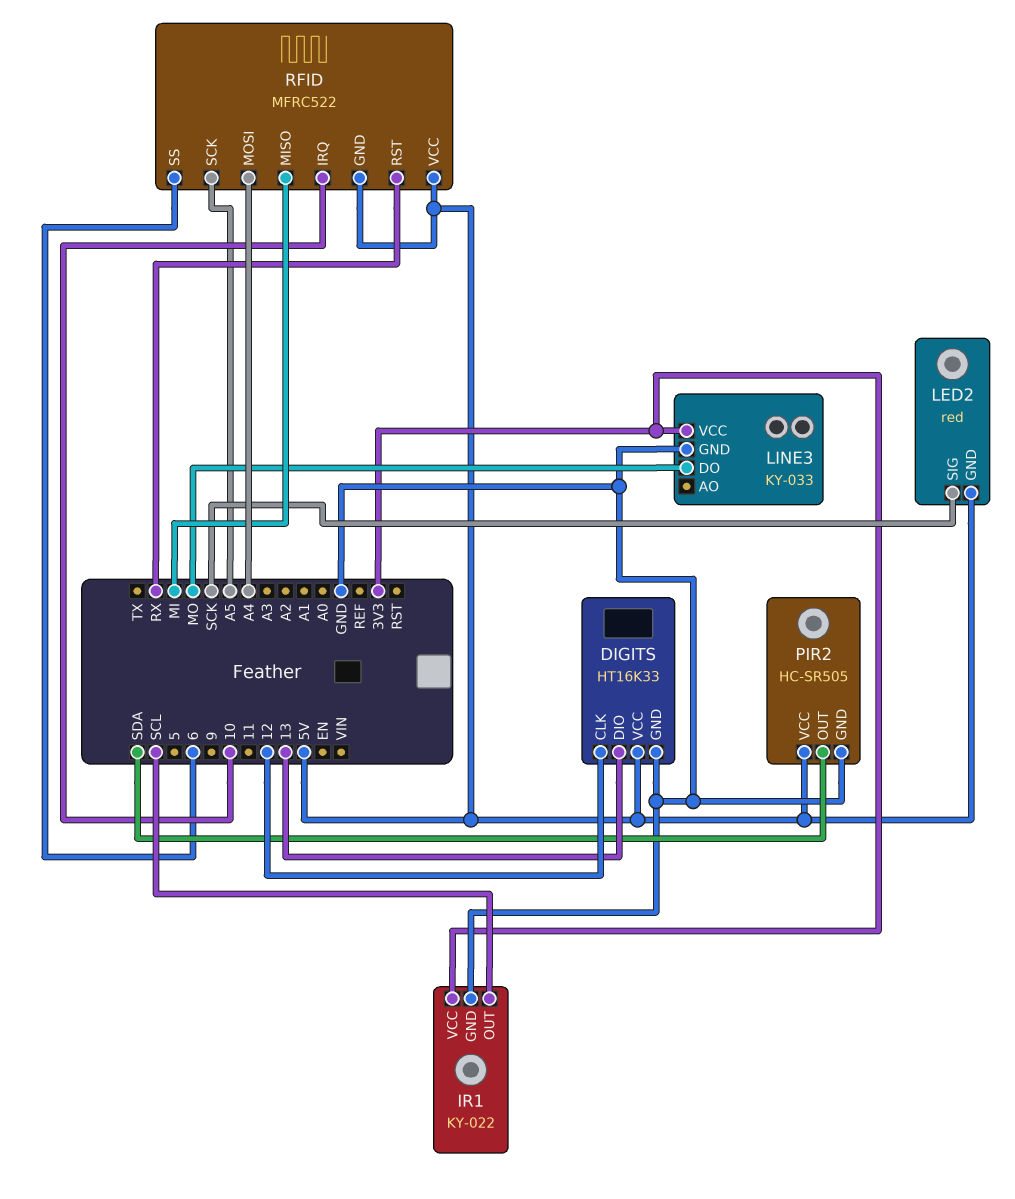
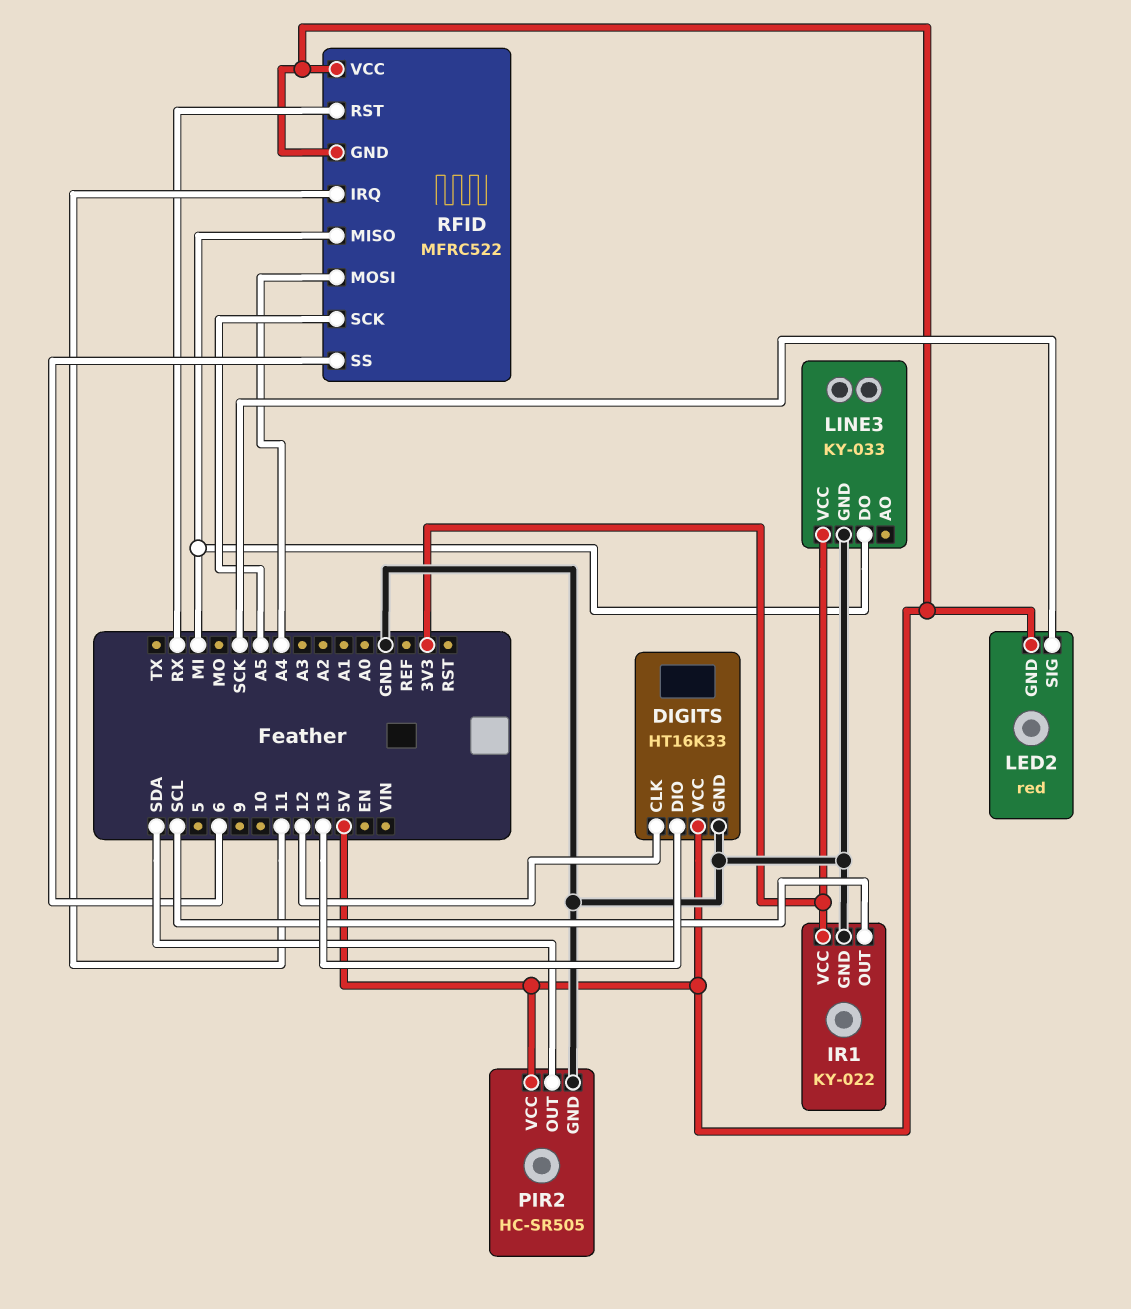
LINE3 pin DO: MO -> MI
RFID pin IRQ: 10 -> 11

